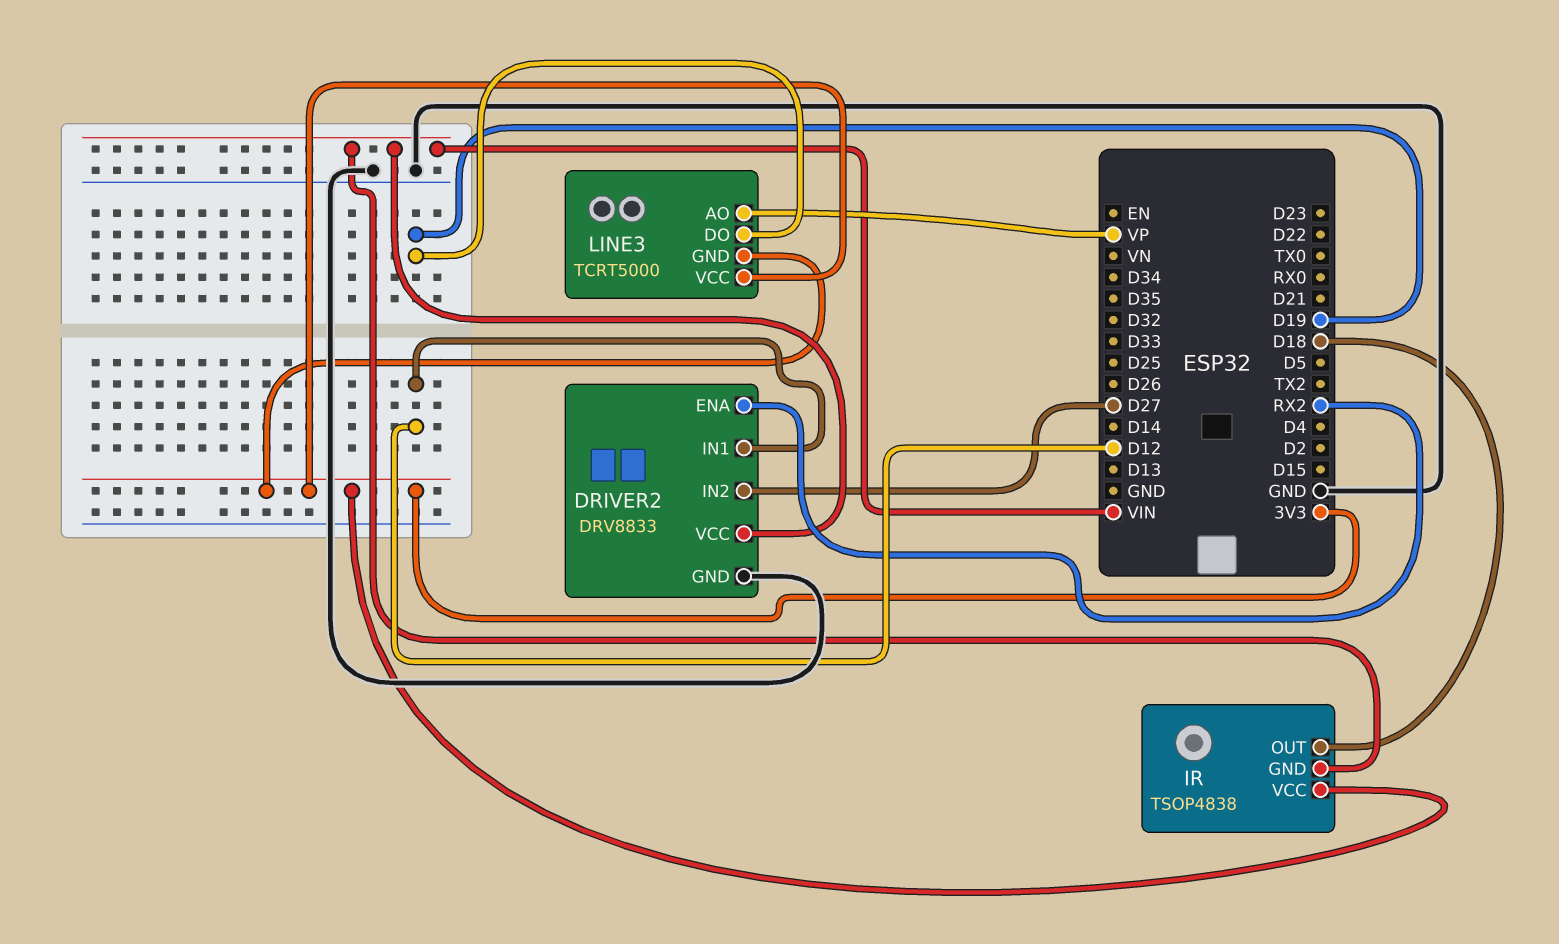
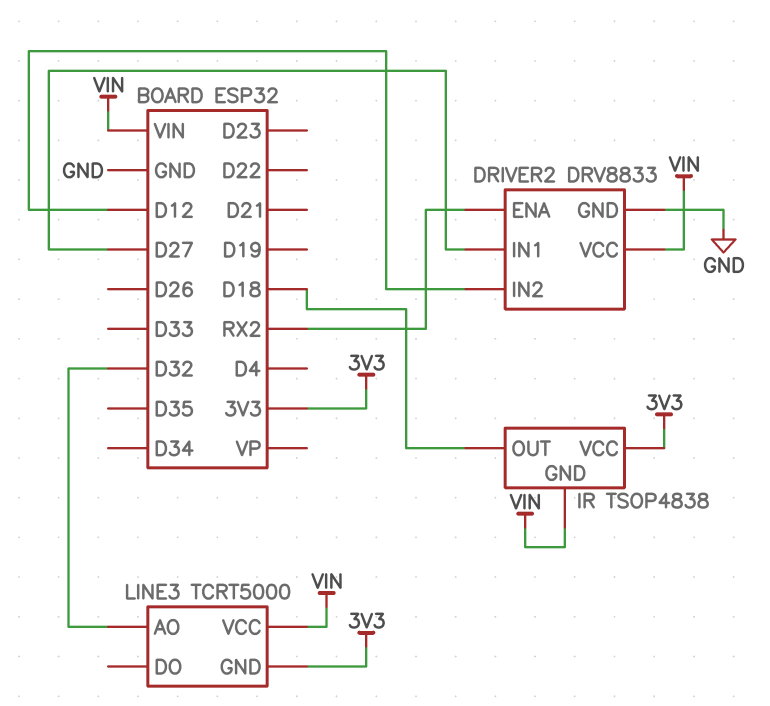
DRIVER2 pin IN1: D12 -> D27
DRIVER2 pin IN2: D27 -> D12
LINE3 pin AO: VP -> D32
LINE3 pin DO: D19 -> none
LINE3 pin VCC: 3V3 -> VIN

